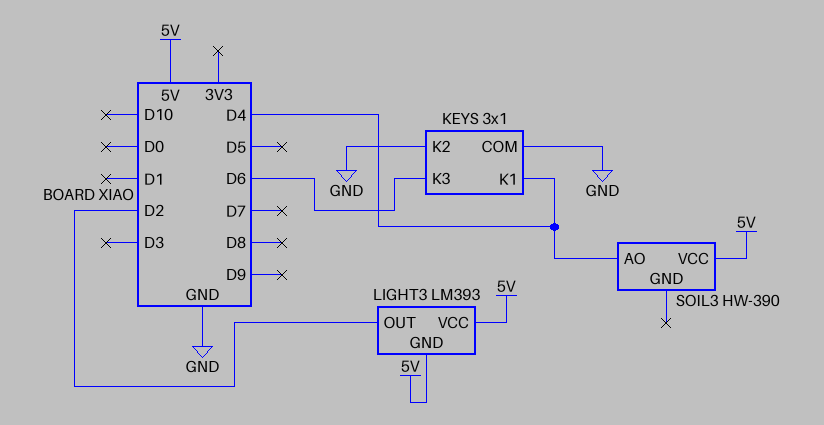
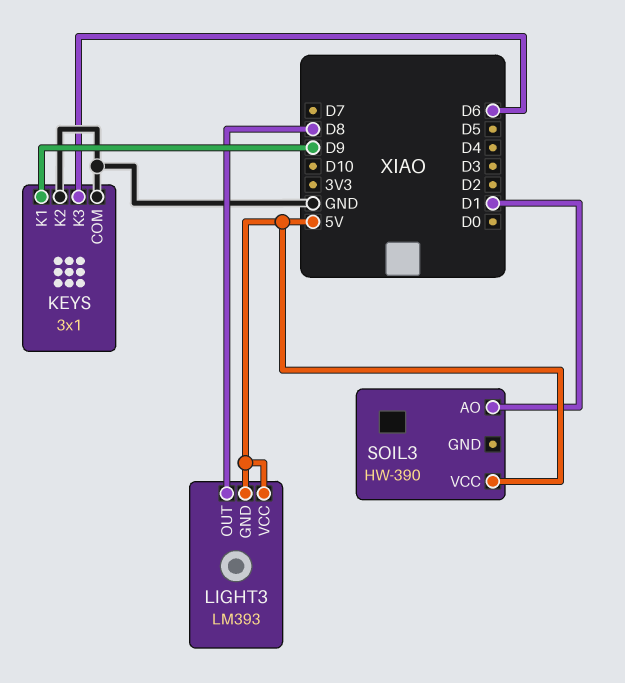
KEYS pin K1: D4 -> D9
LIGHT3 pin OUT: D2 -> D8
SOIL3 pin AO: D4 -> D1

